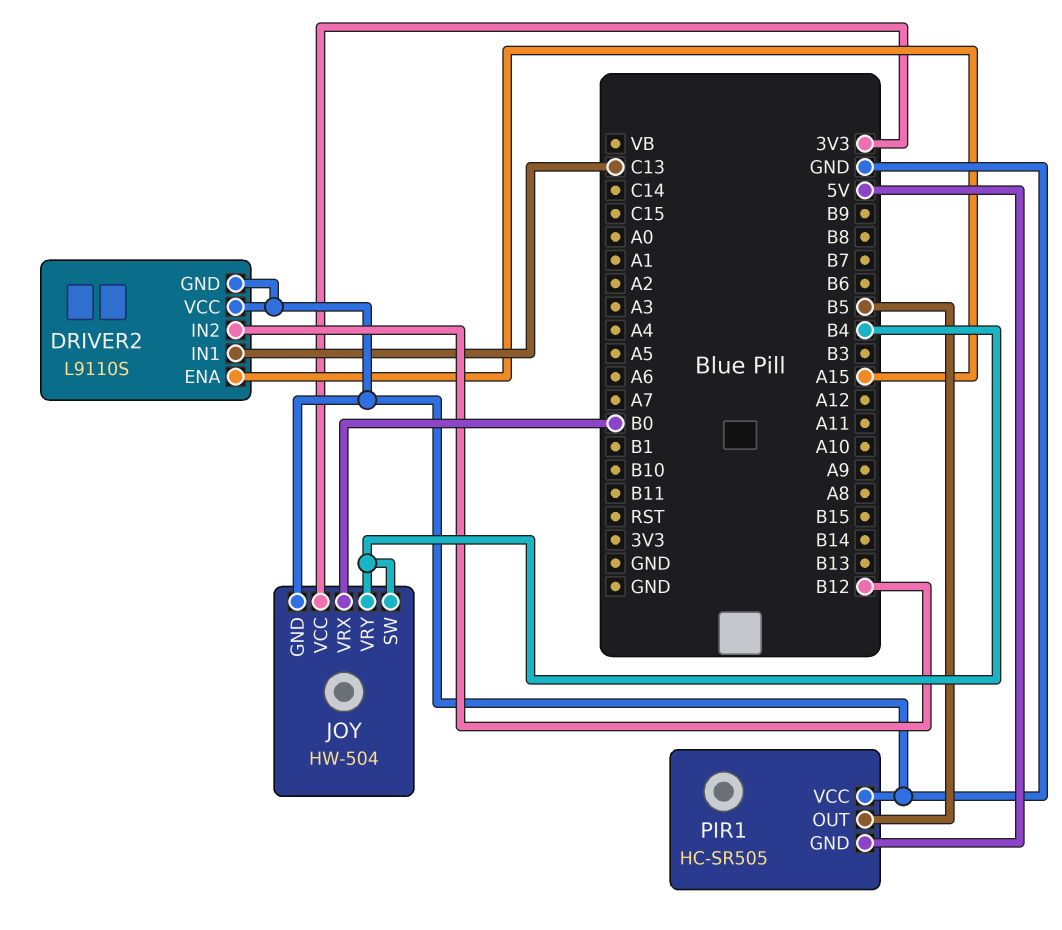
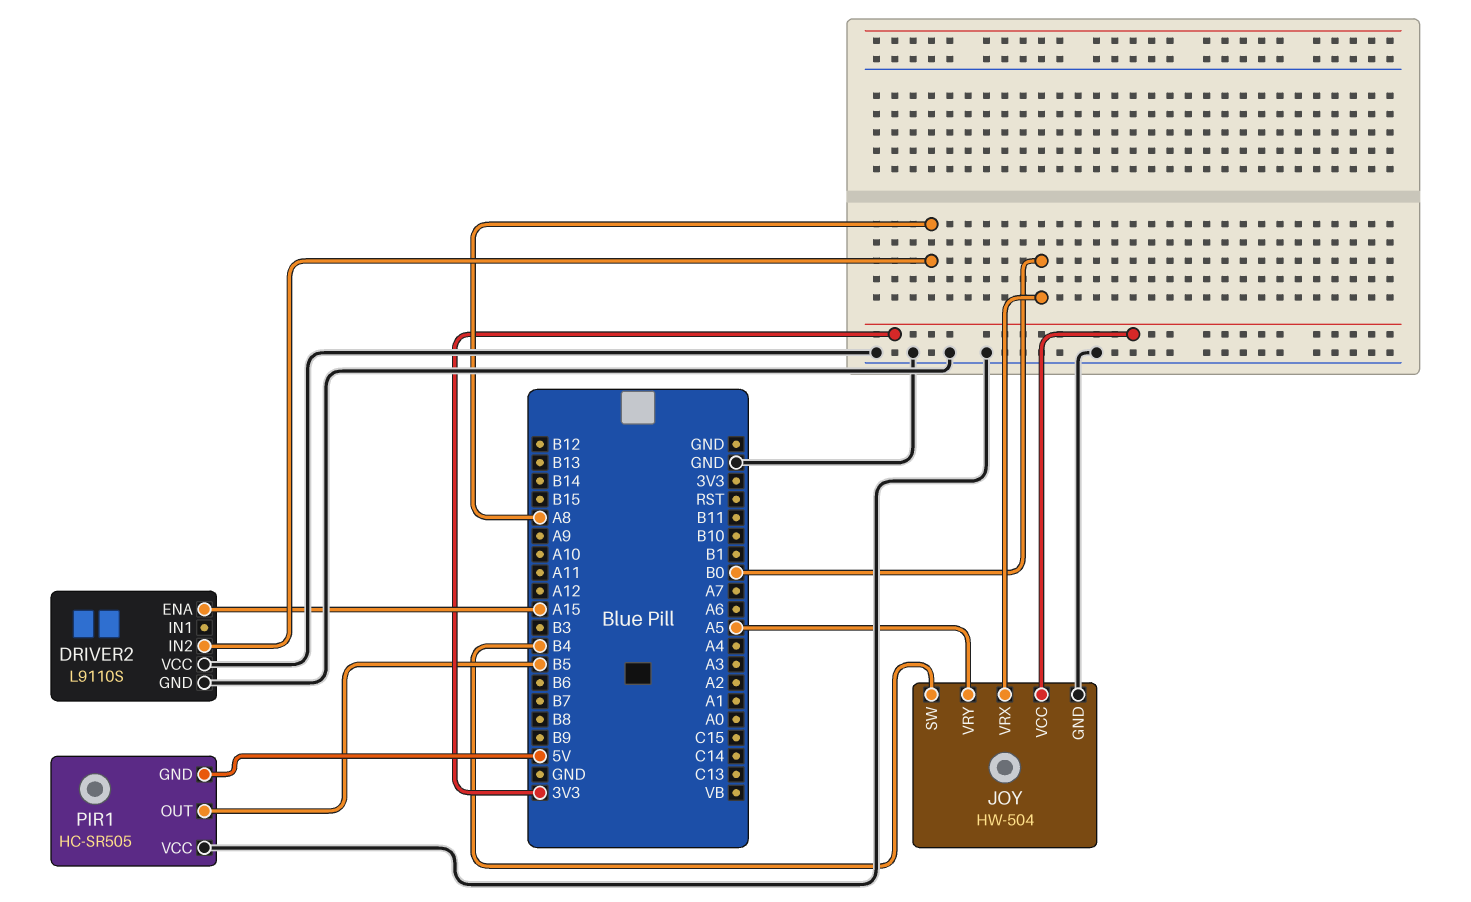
DRIVER2 pin IN1: C13 -> none
DRIVER2 pin IN2: B12 -> A8
JOY pin VRY: B4 -> A5

